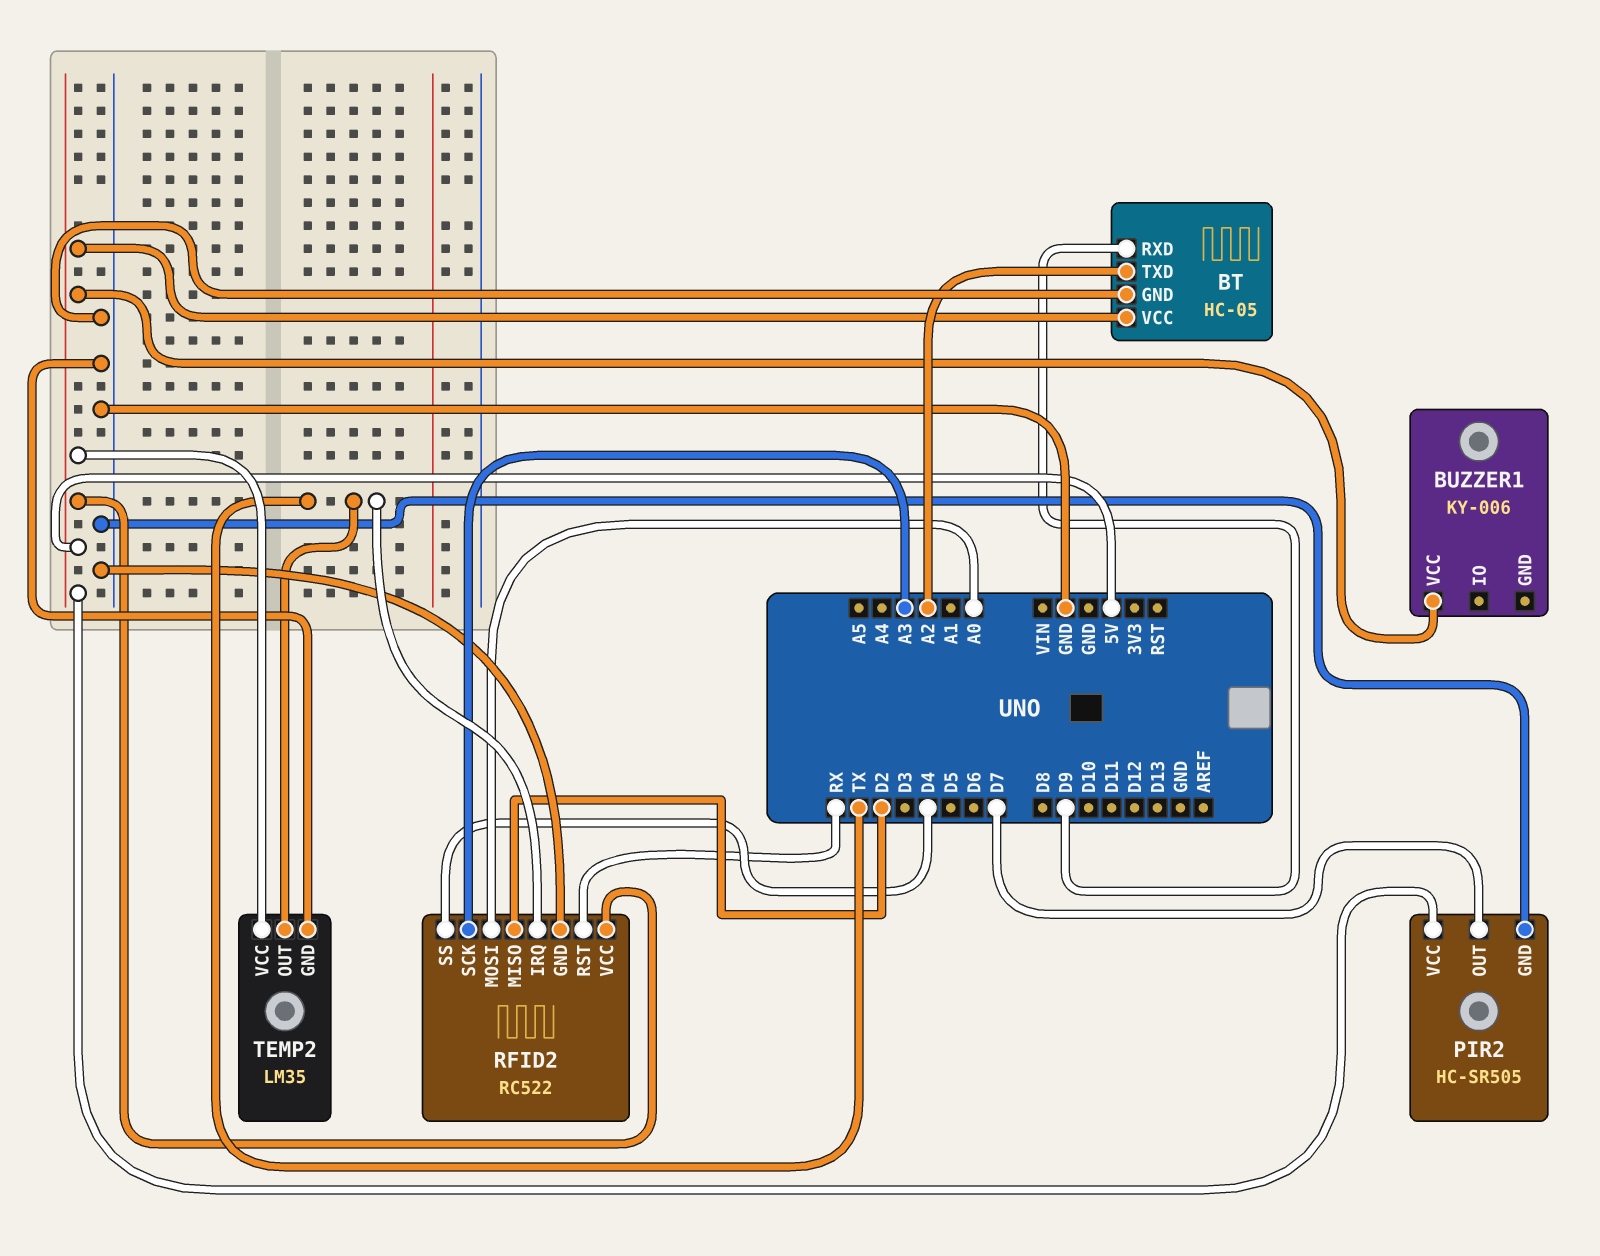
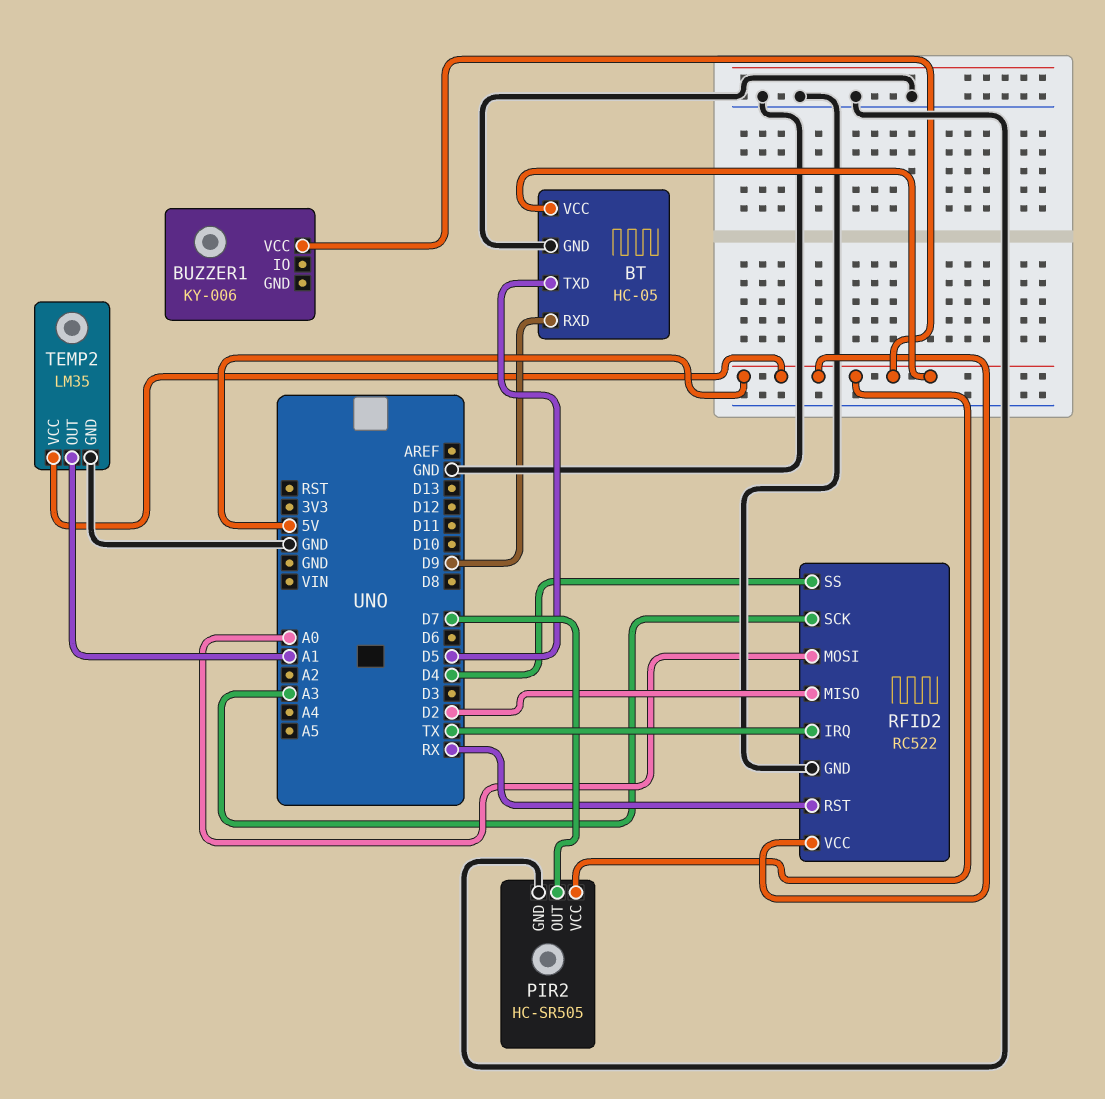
BT pin TXD: A2 -> D5
TEMP2 pin OUT: TX -> A1

